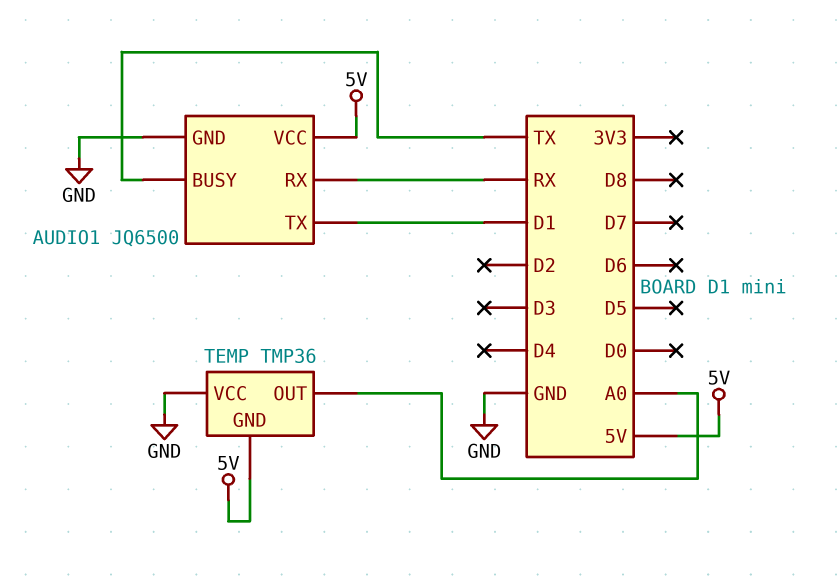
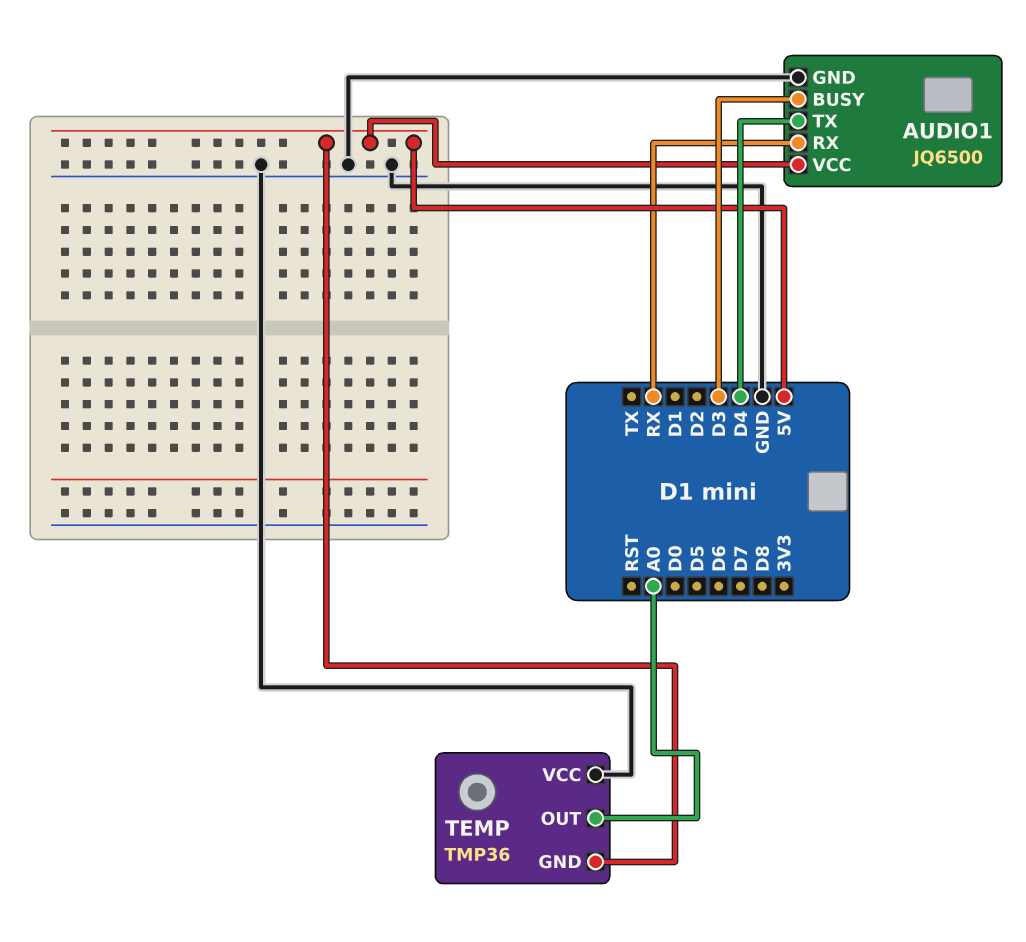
AUDIO1 pin BUSY: TX -> D3
AUDIO1 pin TX: D1 -> D4

